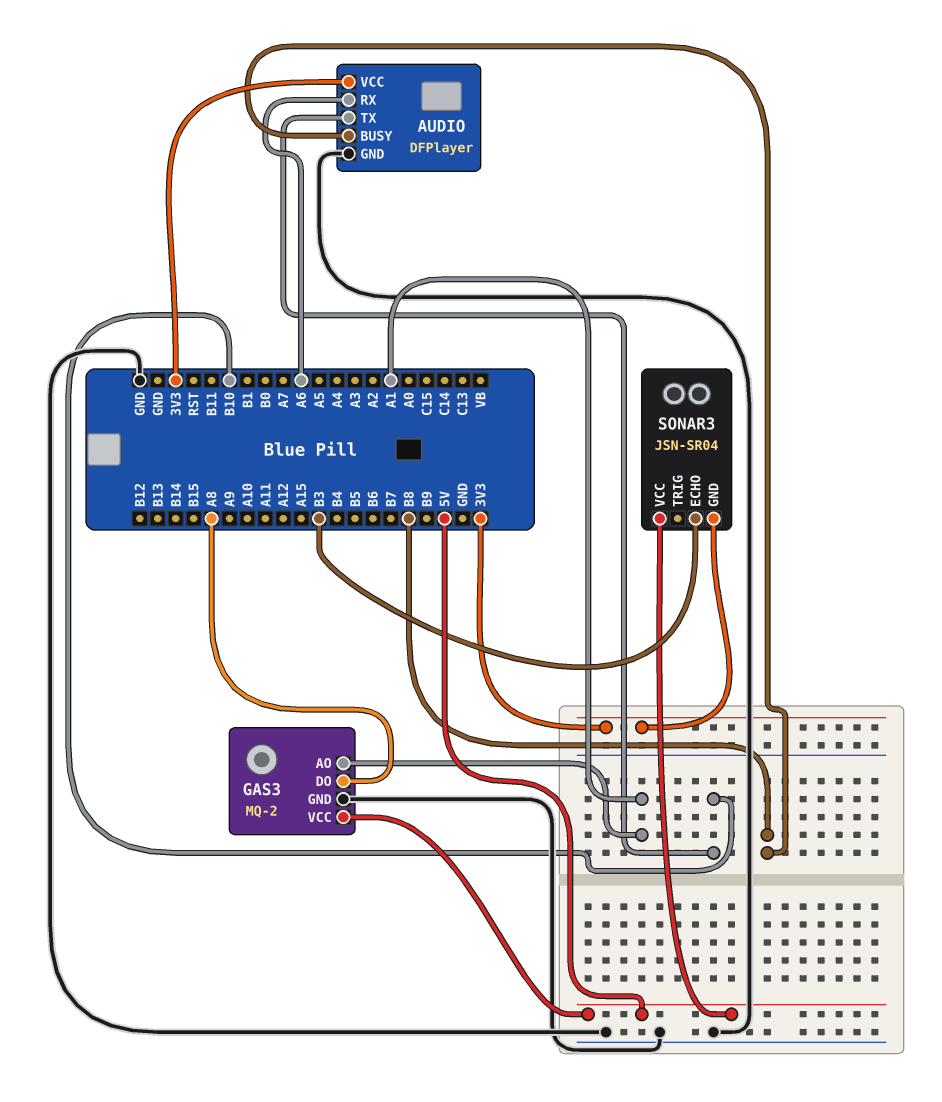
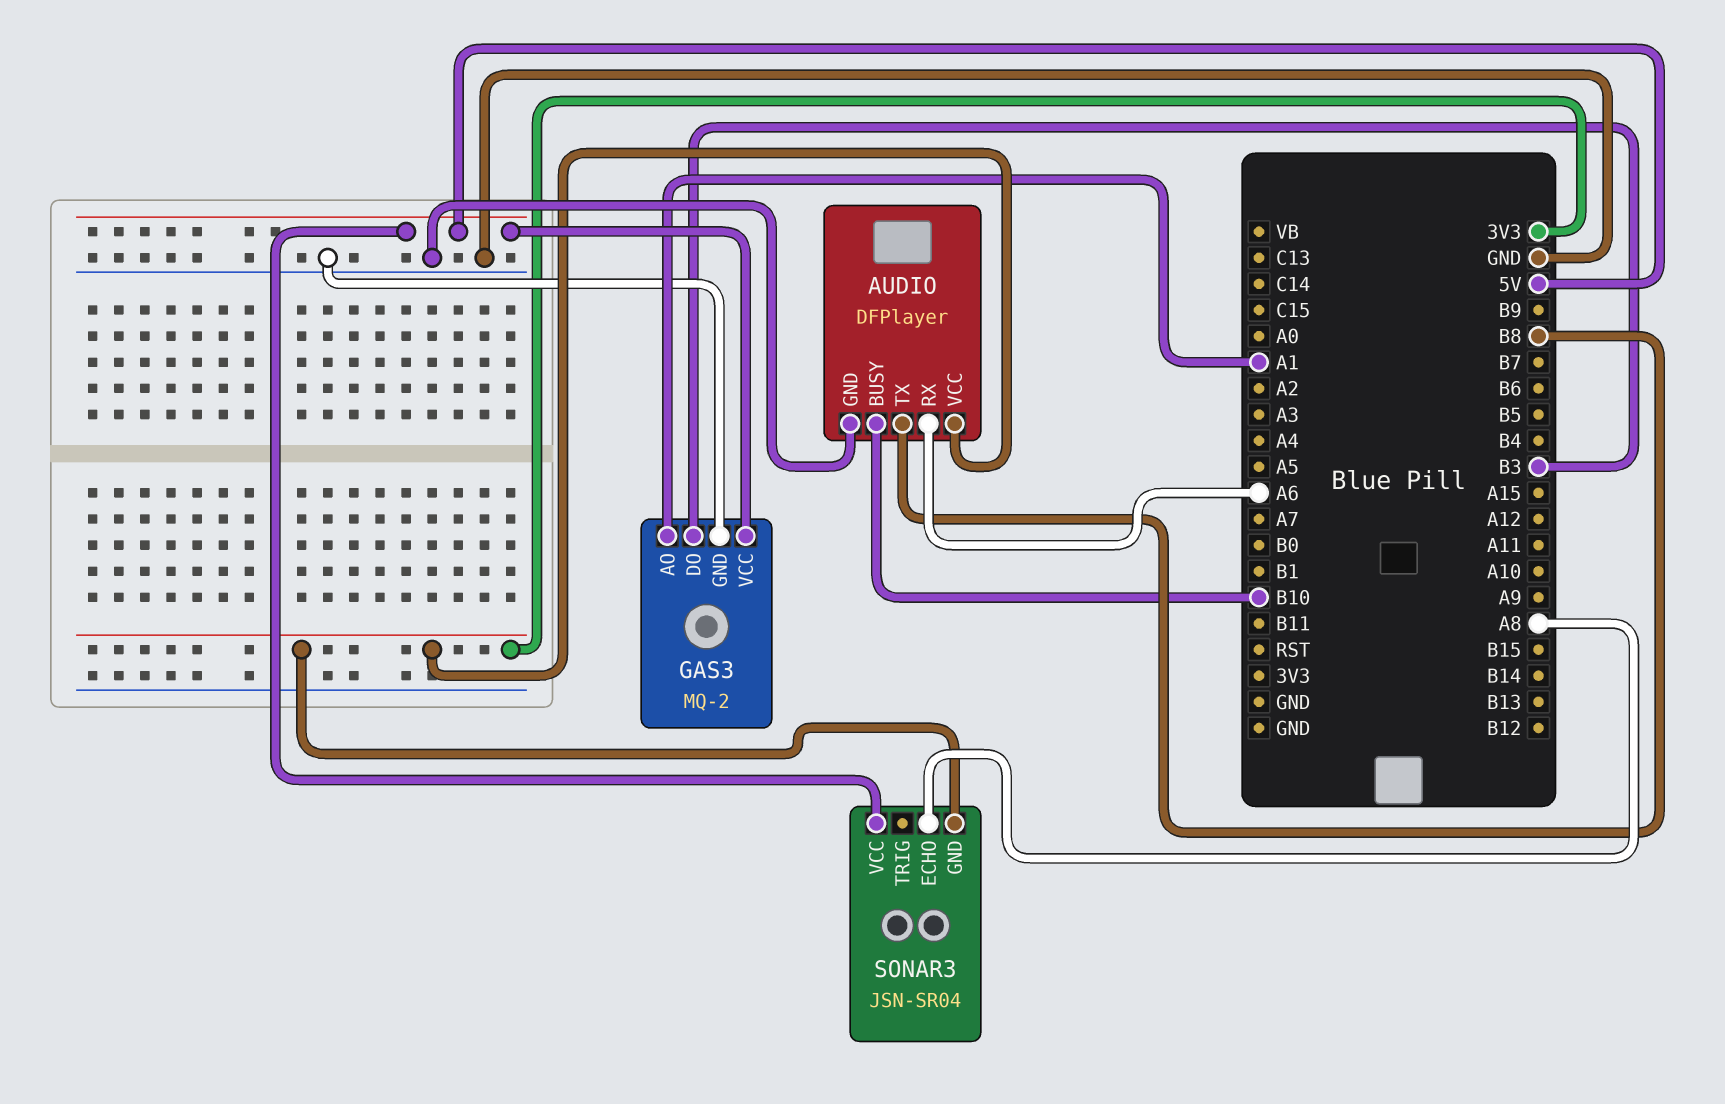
AUDIO pin BUSY: B8 -> B10
AUDIO pin TX: B10 -> B8
GAS3 pin DO: A8 -> B3
SONAR3 pin ECHO: B3 -> A8

